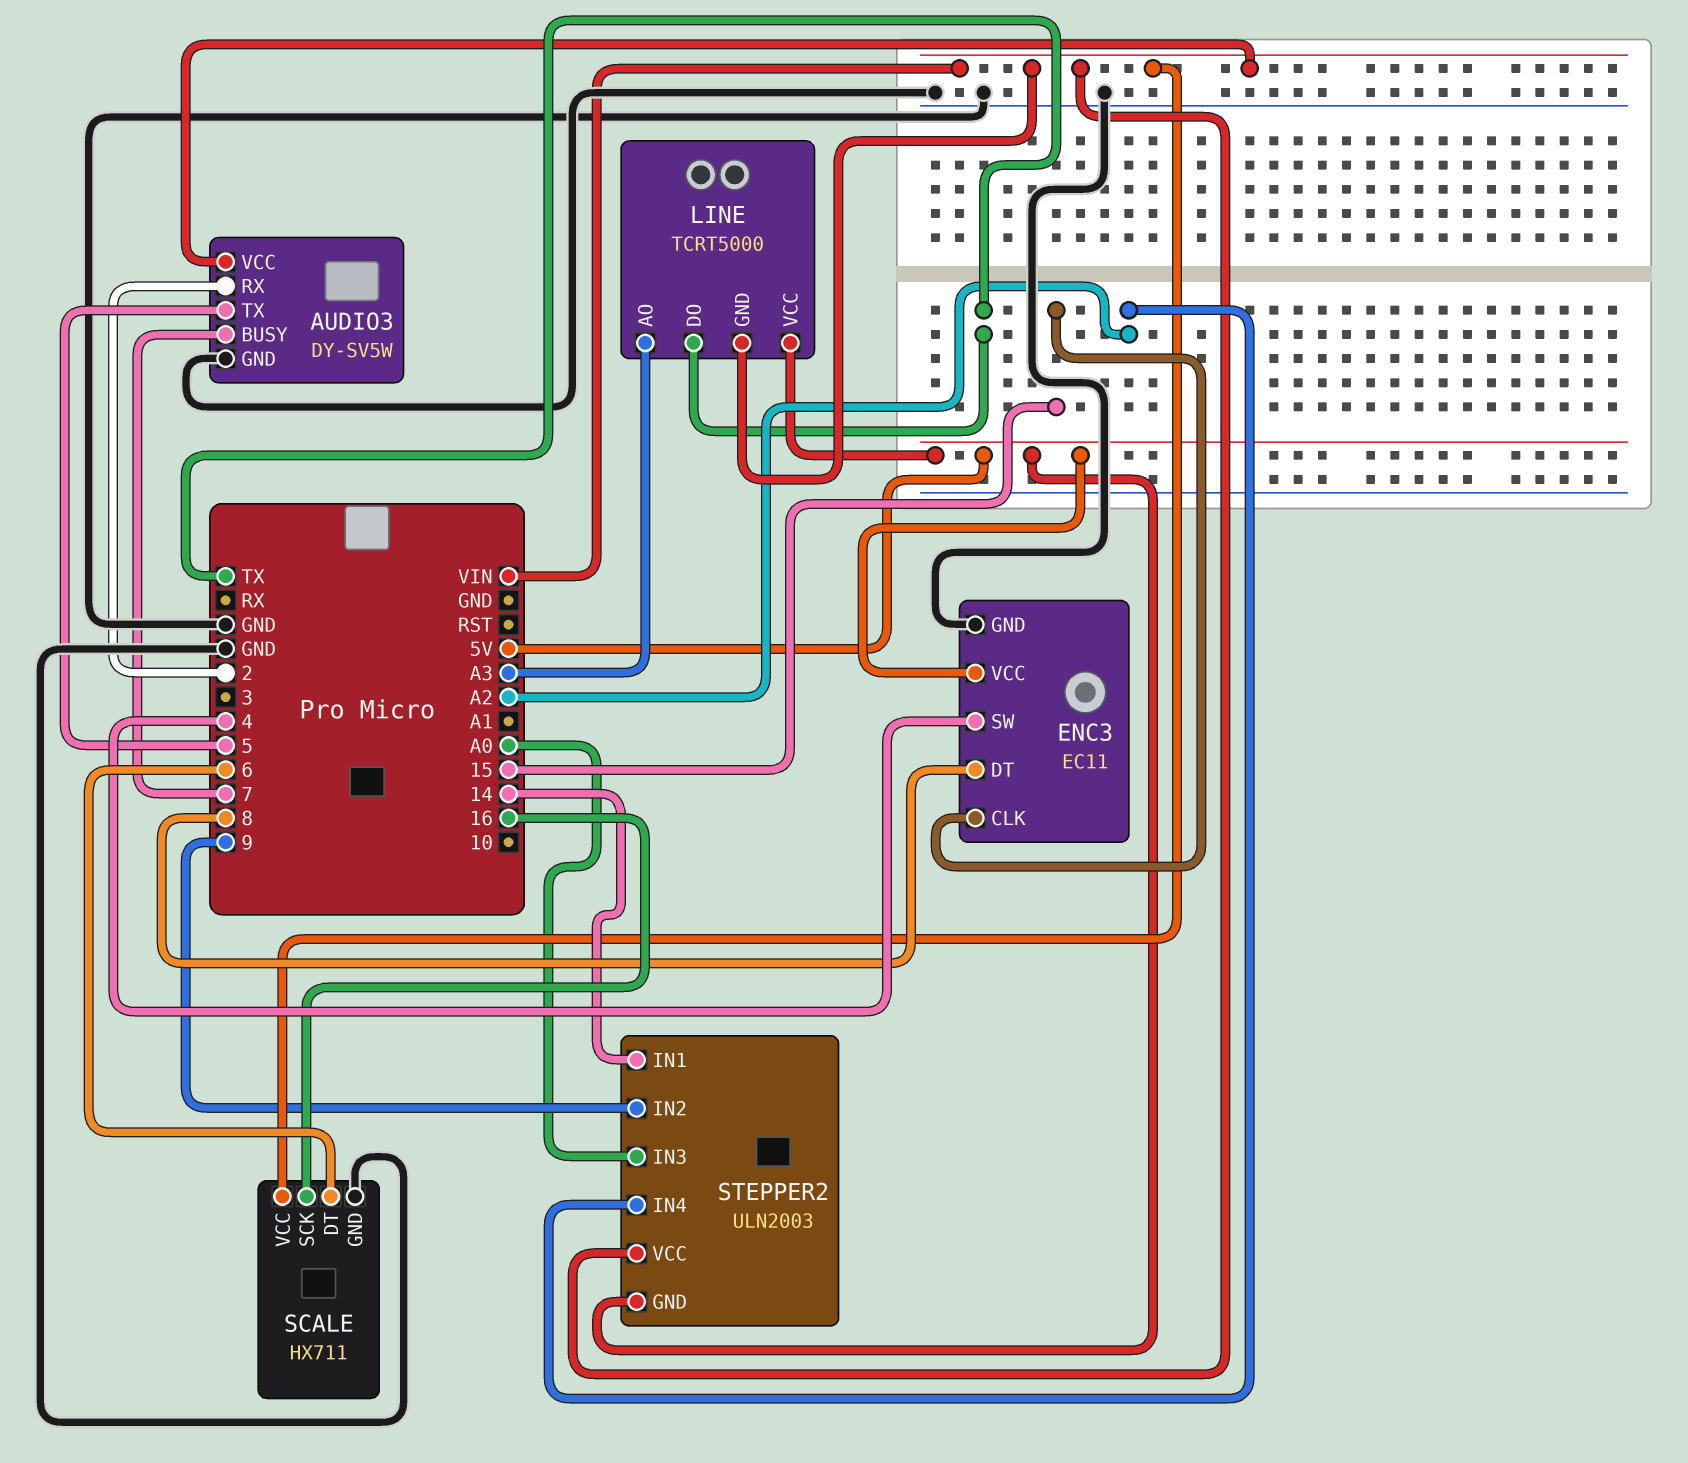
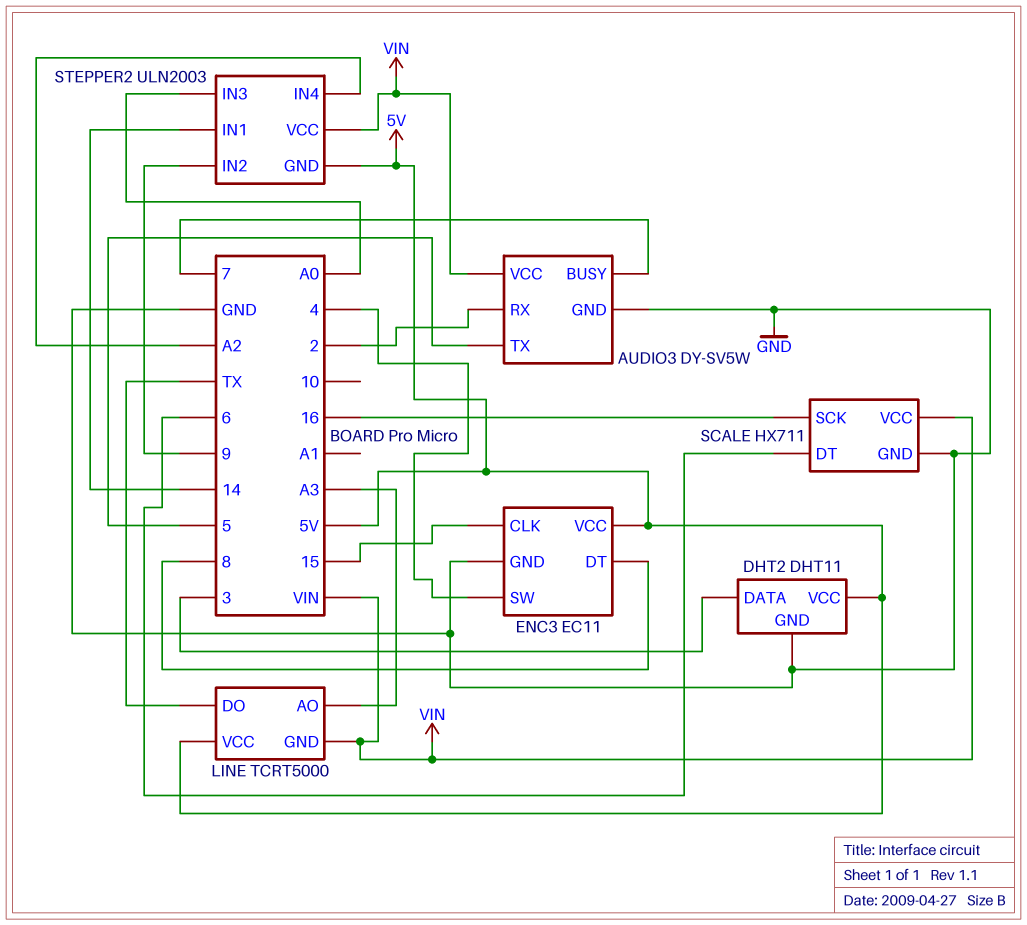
DHT2: none -> DHT11
DHT2 pin DATA: none -> 3
DHT2 pin GND: none -> GND
DHT2 pin VCC: none -> 5V

